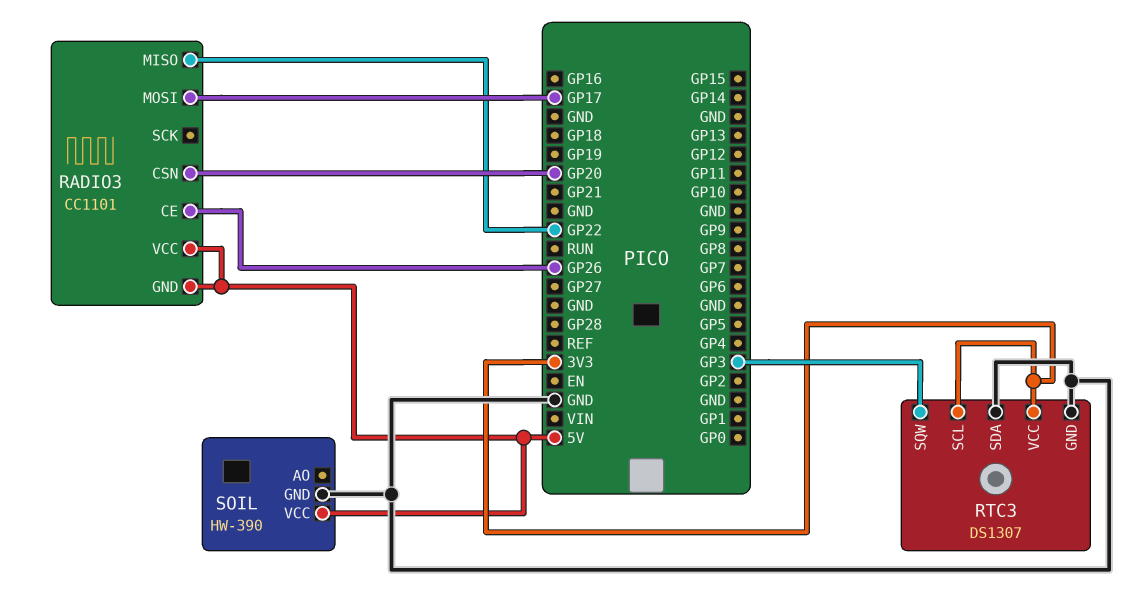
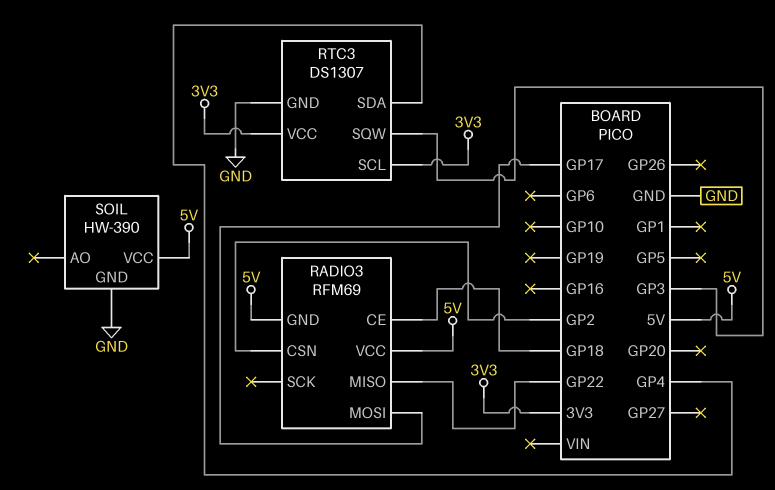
RADIO3: CC1101 -> RFM69
RADIO3 pin CE: GP26 -> GP18
RADIO3 pin CSN: GP20 -> GP2
RTC3 pin SDA: GND -> GP4

